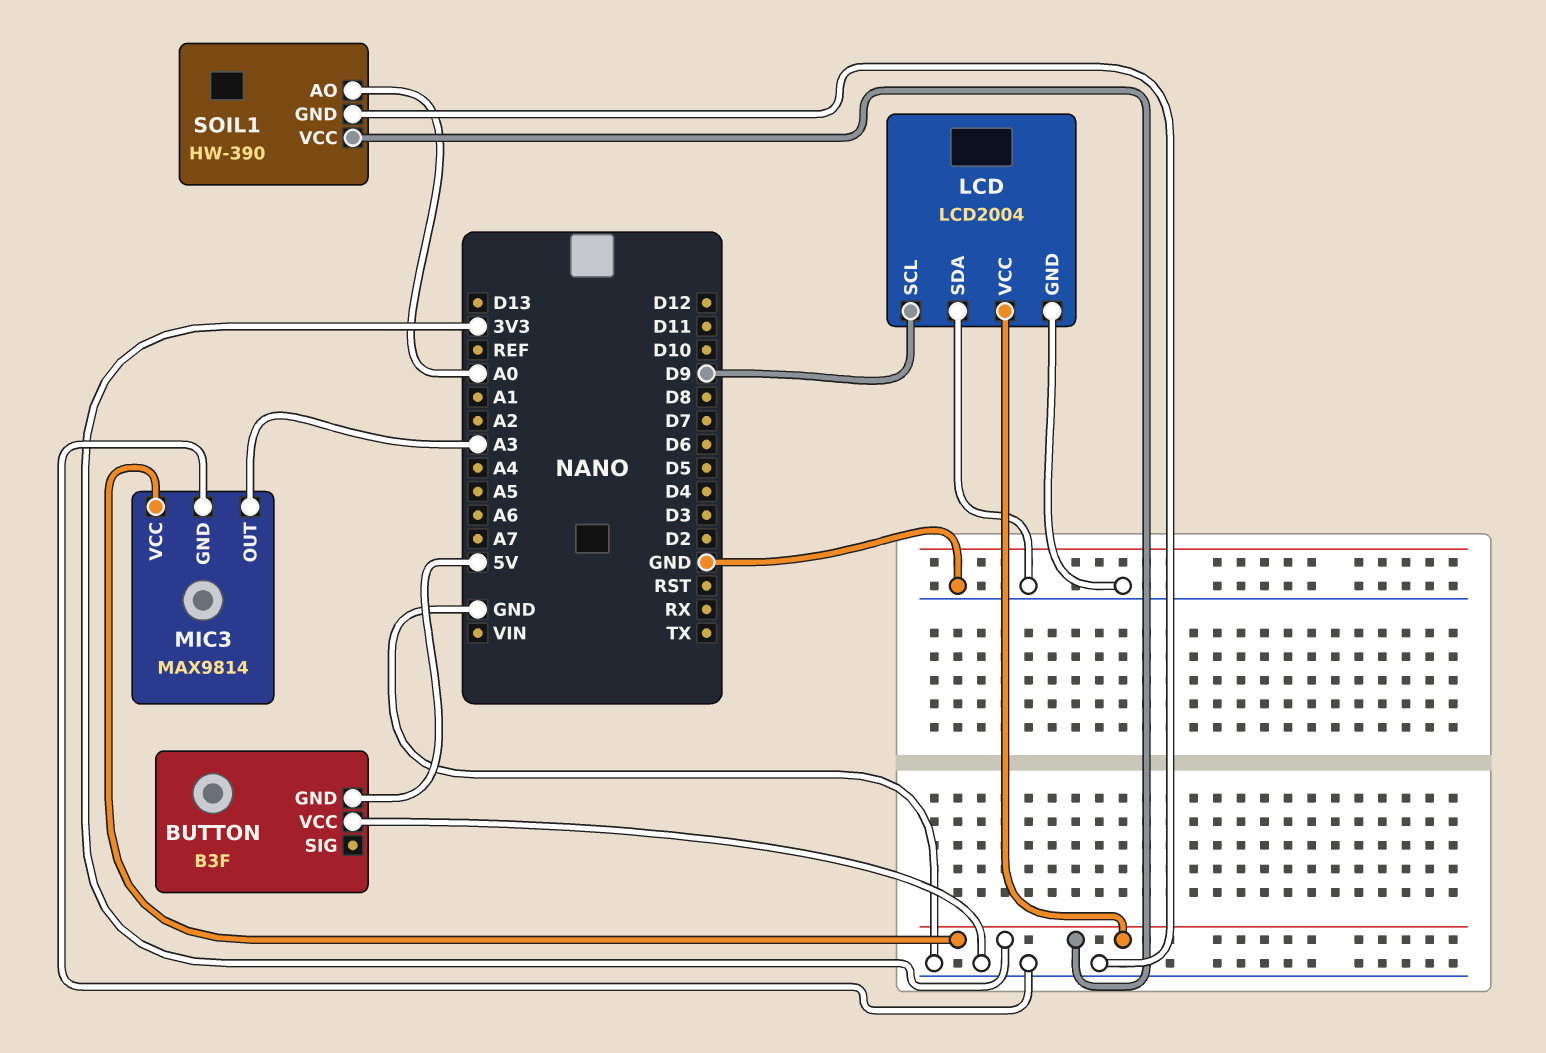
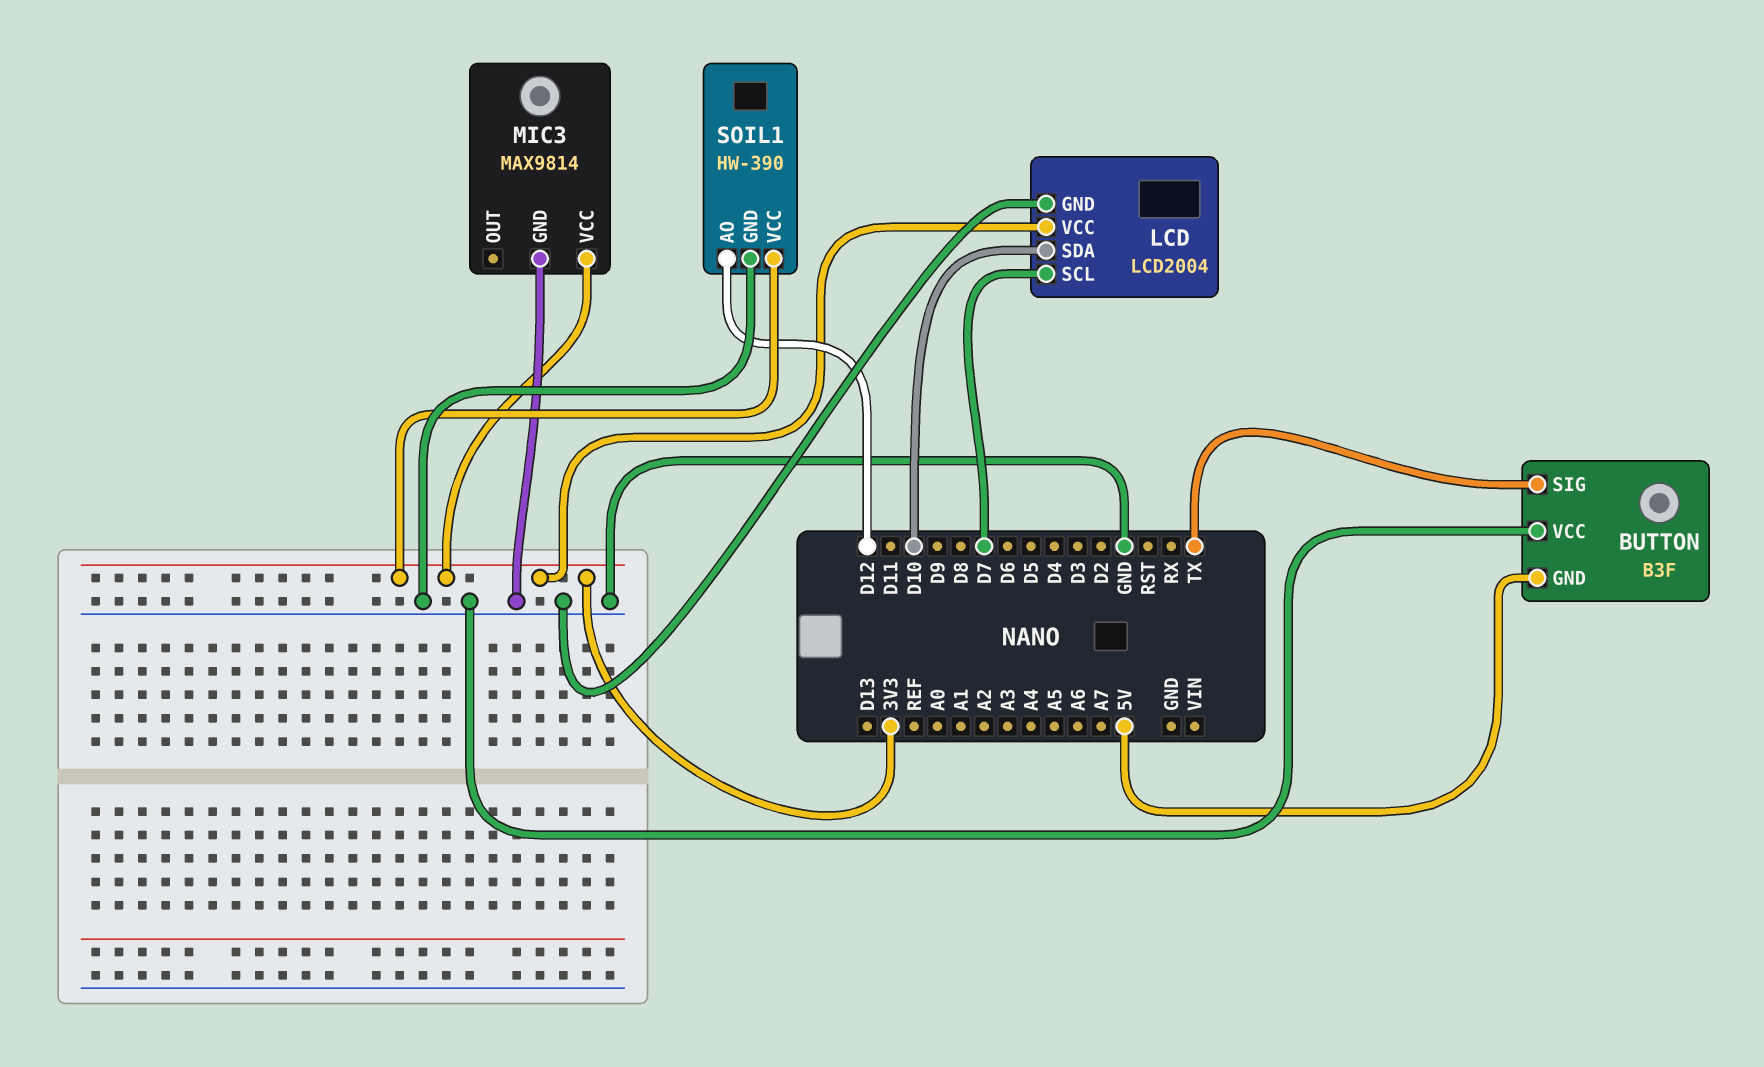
BUTTON pin SIG: none -> TX
LCD pin SCL: D9 -> D7
LCD pin SDA: GND -> D10
MIC3 pin OUT: A3 -> none
SOIL1 pin AO: A0 -> D12

